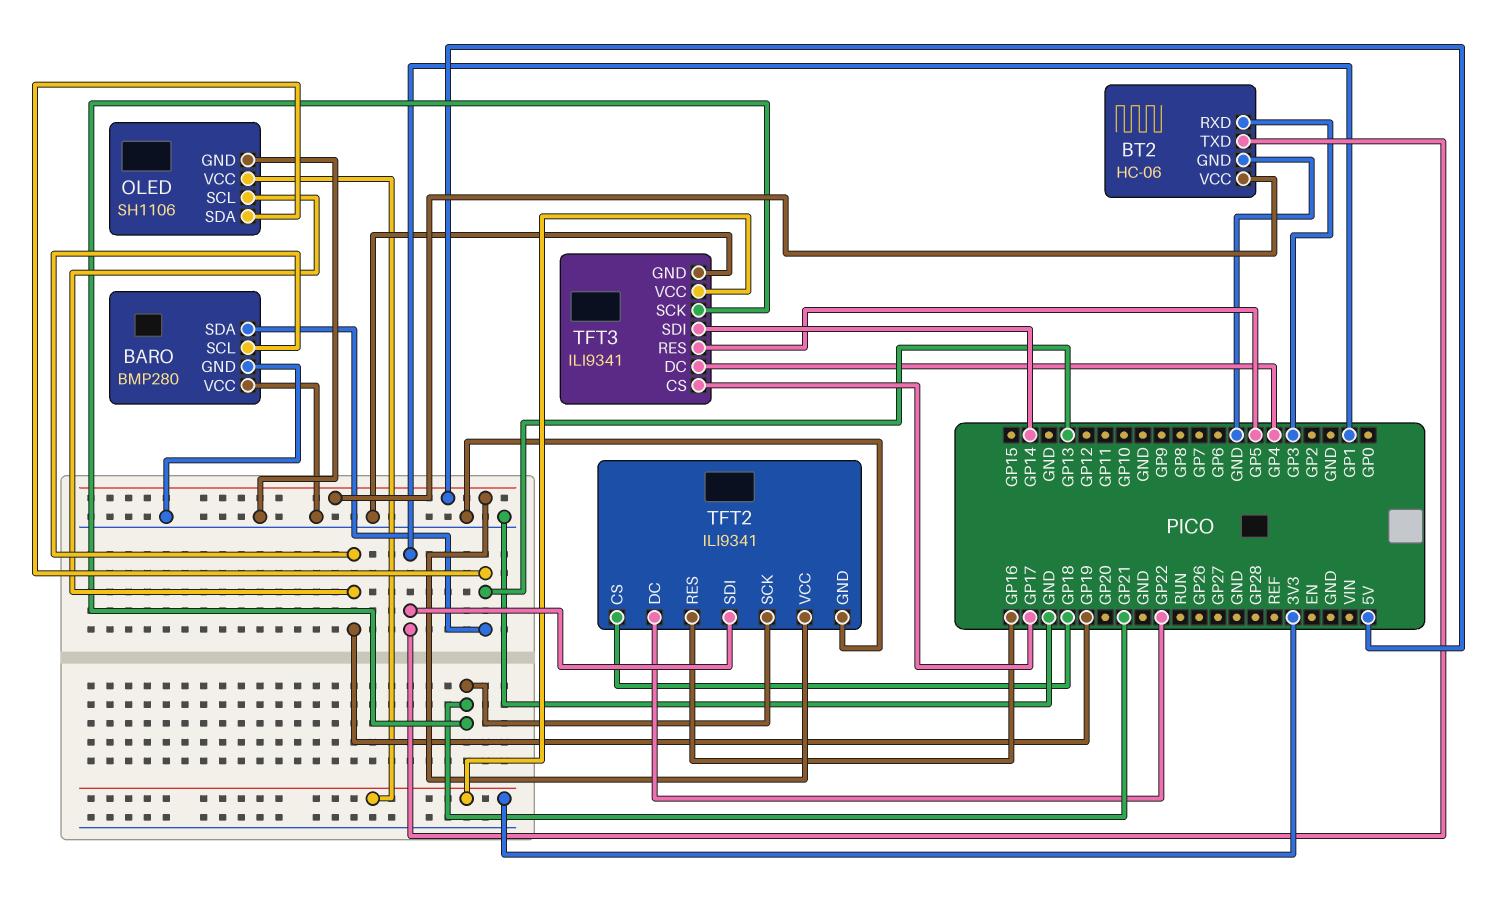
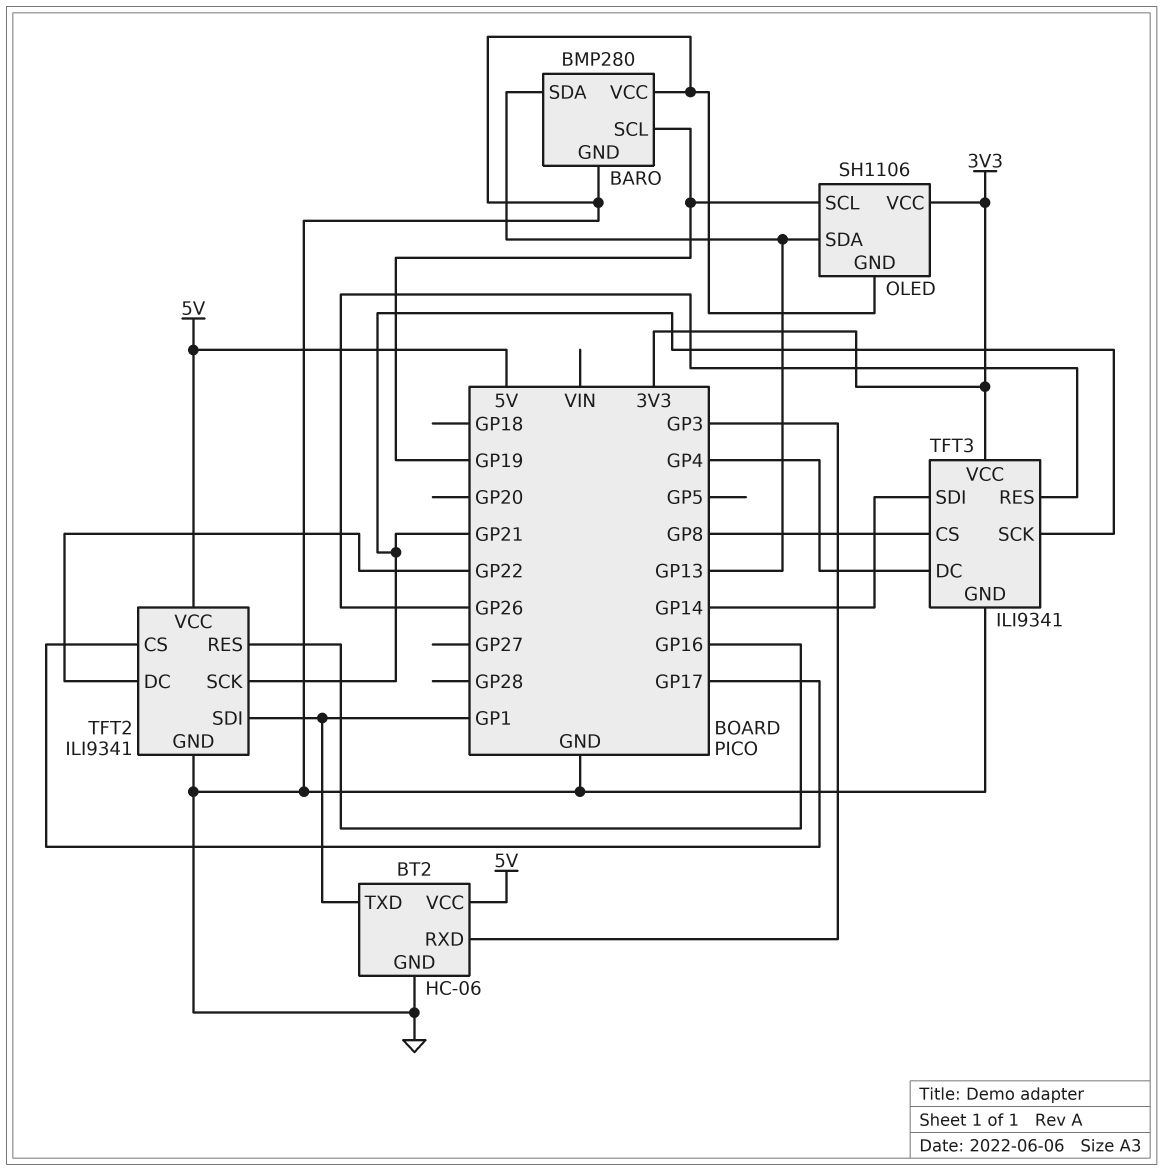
TFT2 pin CS: GP18 -> GP17
TFT3 pin CS: GP17 -> GP8
TFT3 pin RES: GP5 -> GP26

